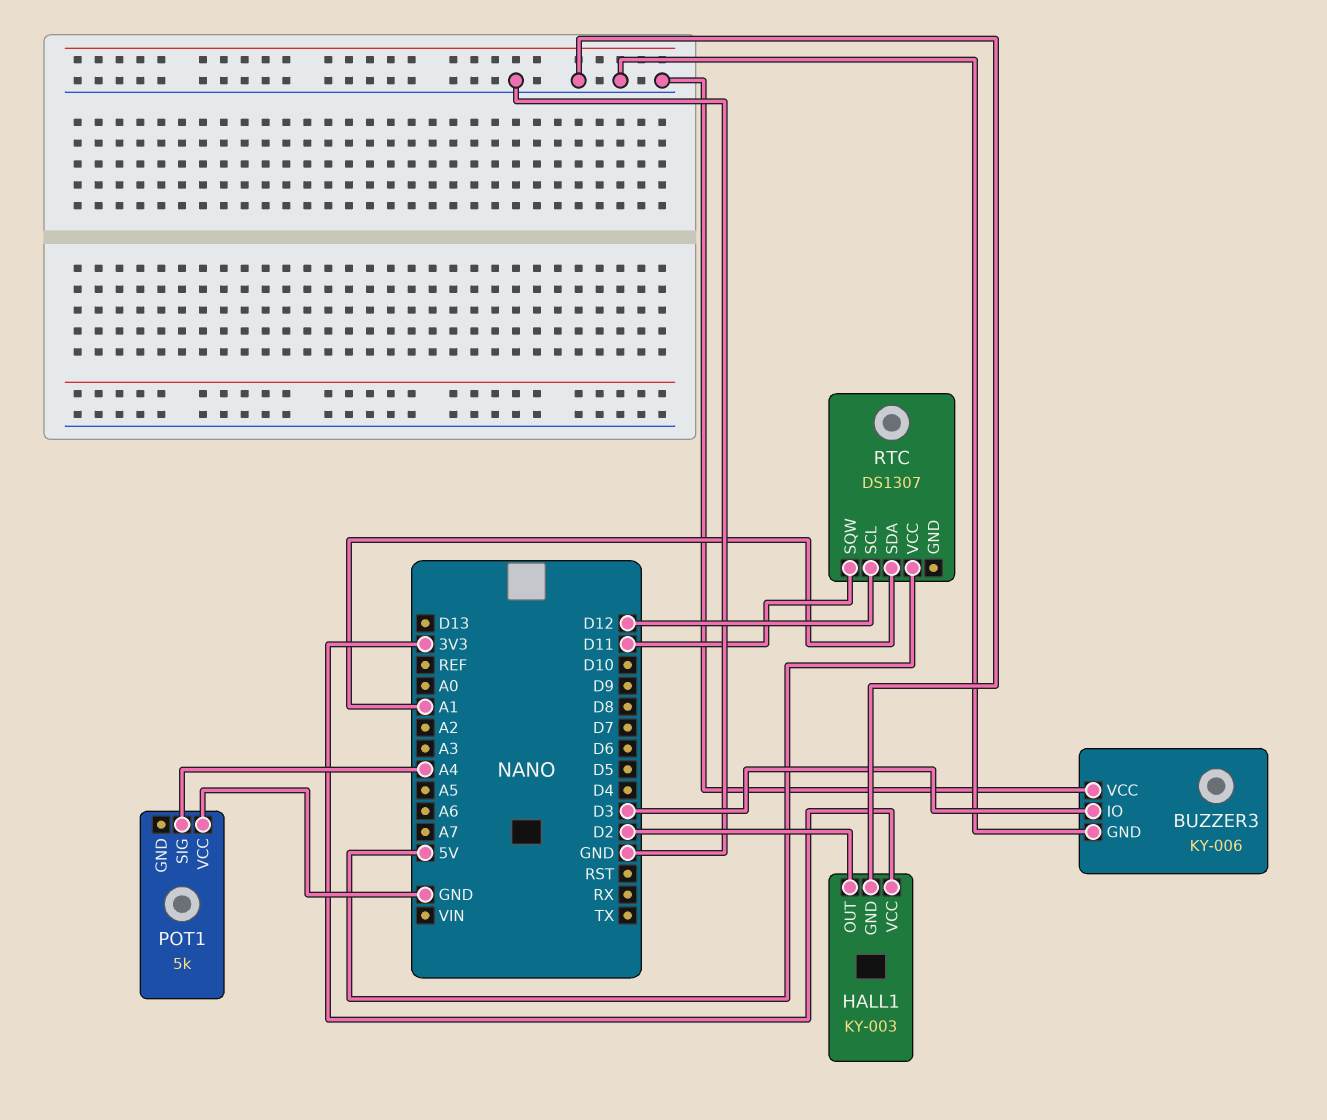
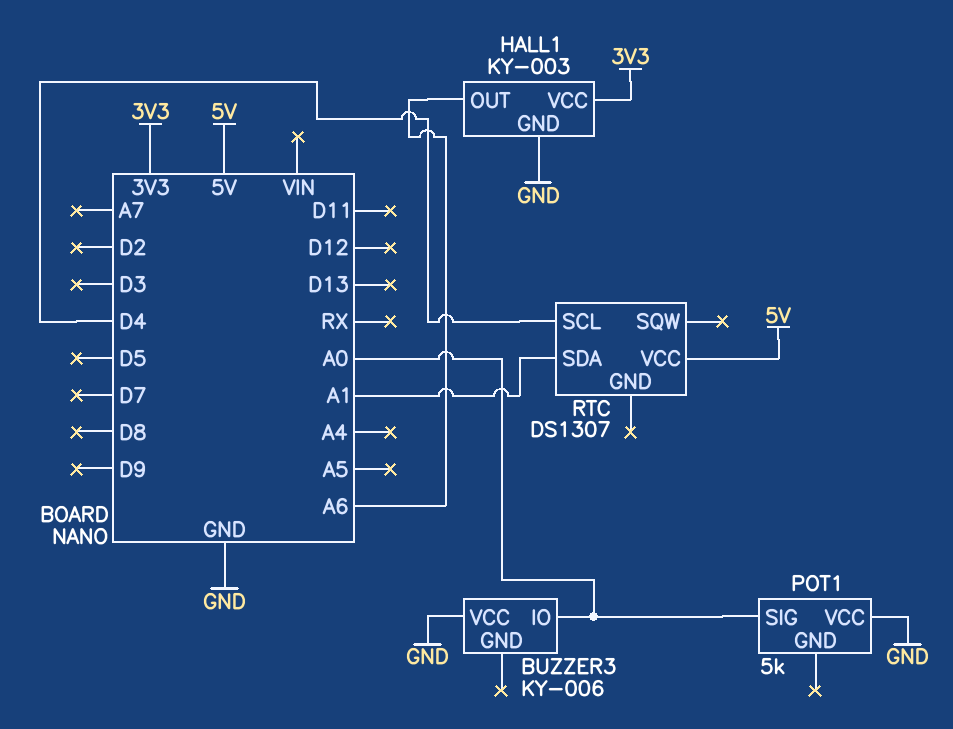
BUZZER3 pin GND: GND -> none
BUZZER3 pin IO: D3 -> A0
HALL1 pin OUT: D2 -> A6
POT1 pin SIG: A4 -> A0
RTC pin SCL: D12 -> D4
RTC pin SQW: D11 -> none

